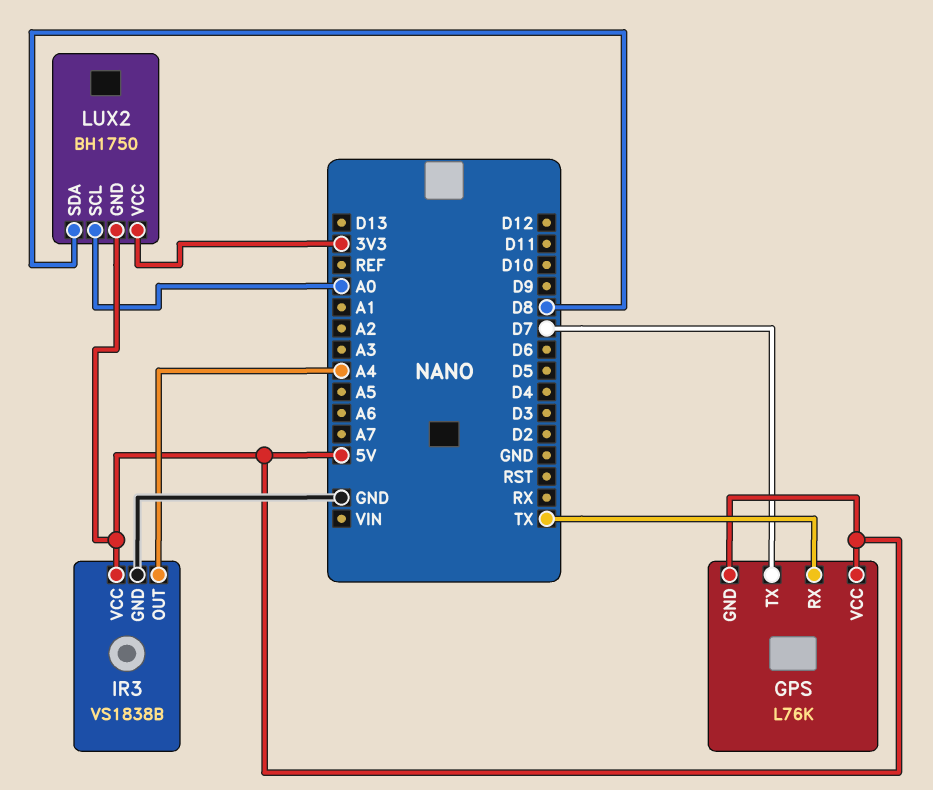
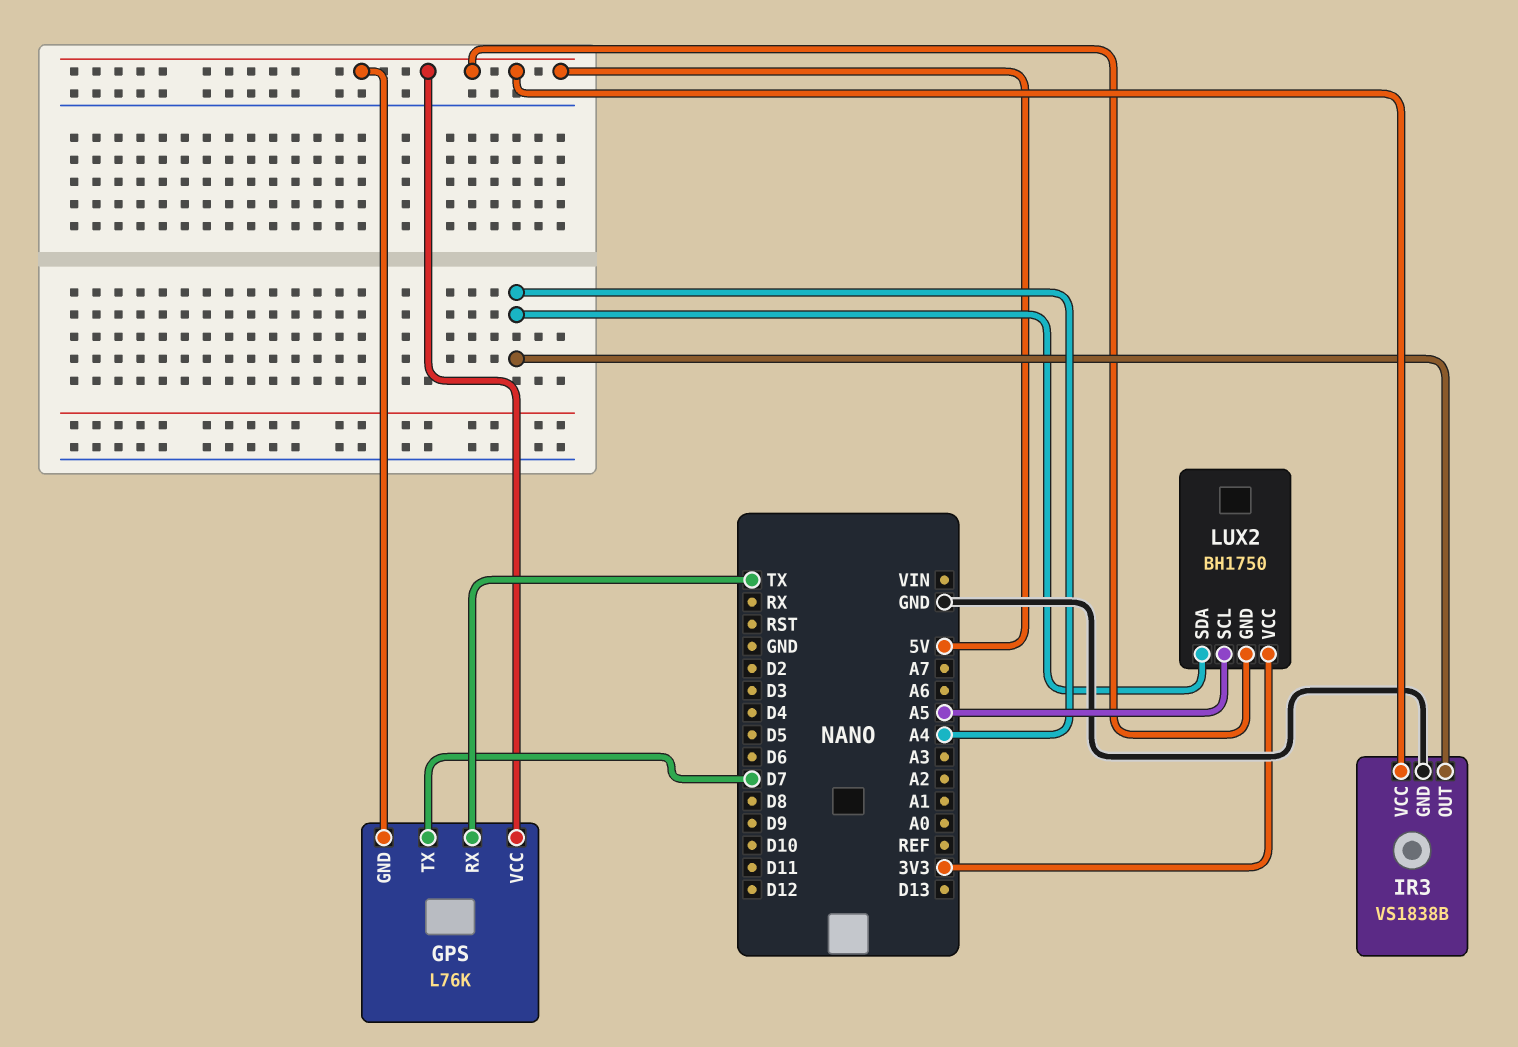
LUX2 pin SCL: A0 -> A5
LUX2 pin SDA: D8 -> A4

